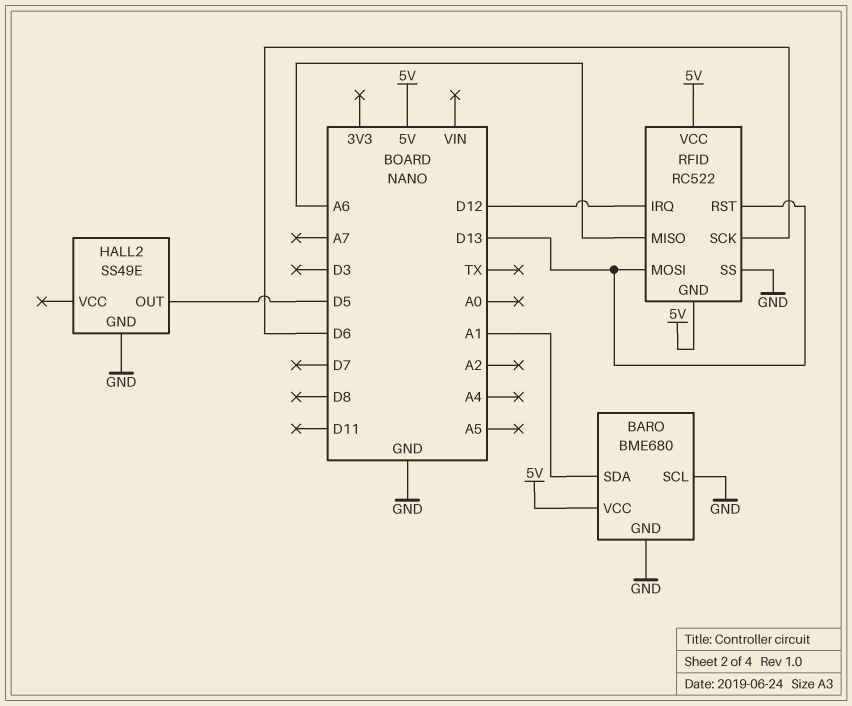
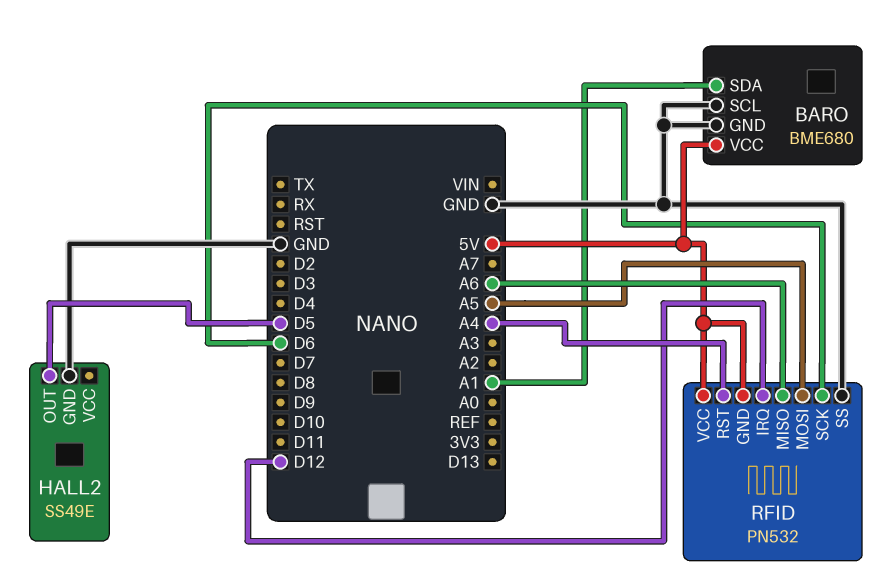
RFID: RC522 -> PN532
RFID pin MOSI: D13 -> A5
RFID pin RST: D13 -> A4

